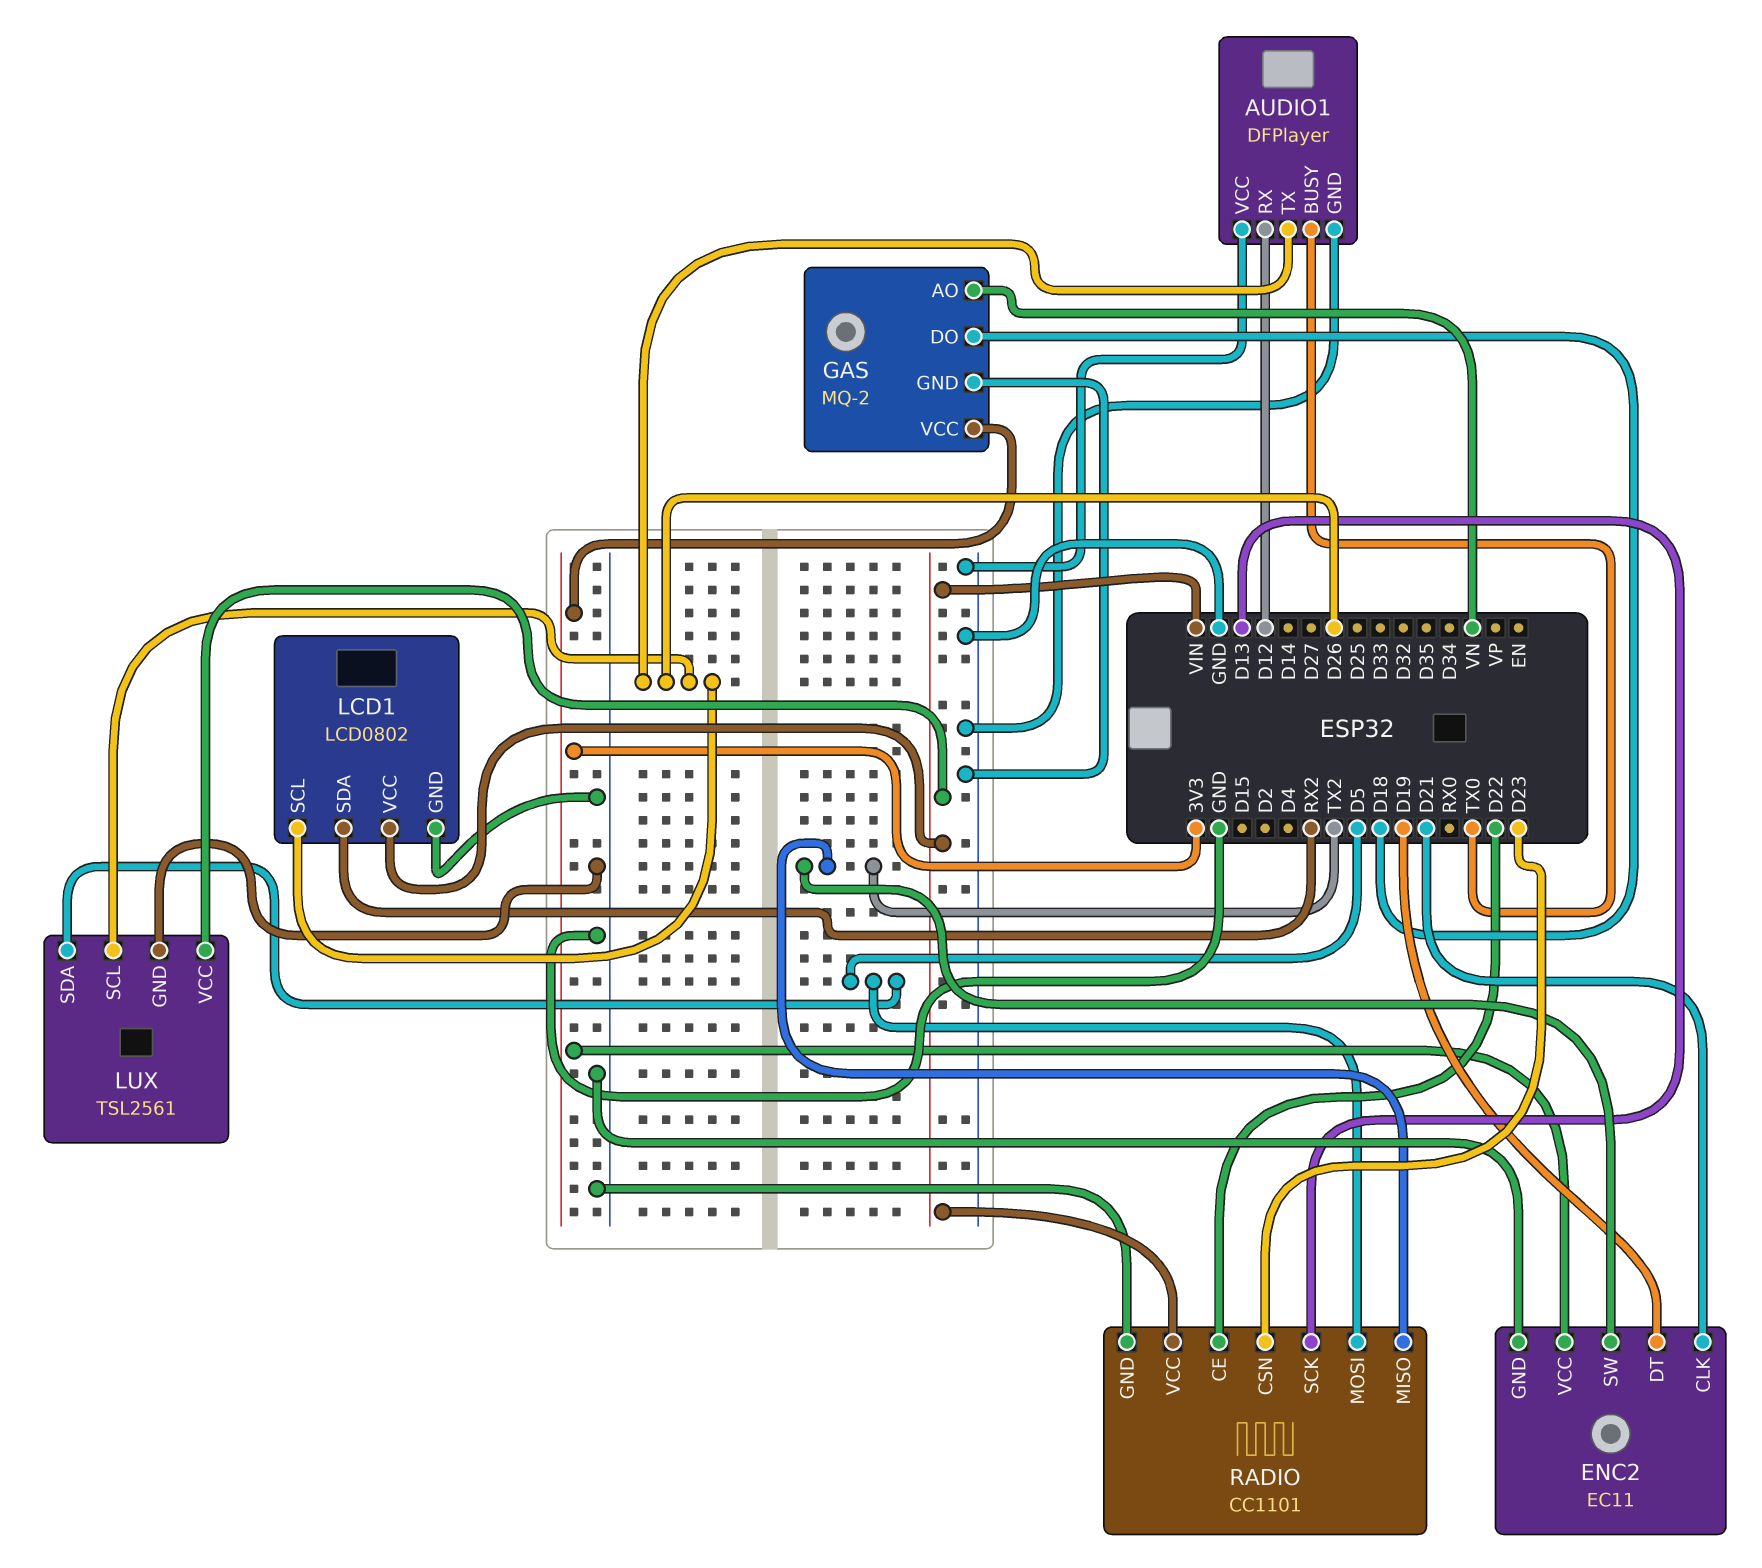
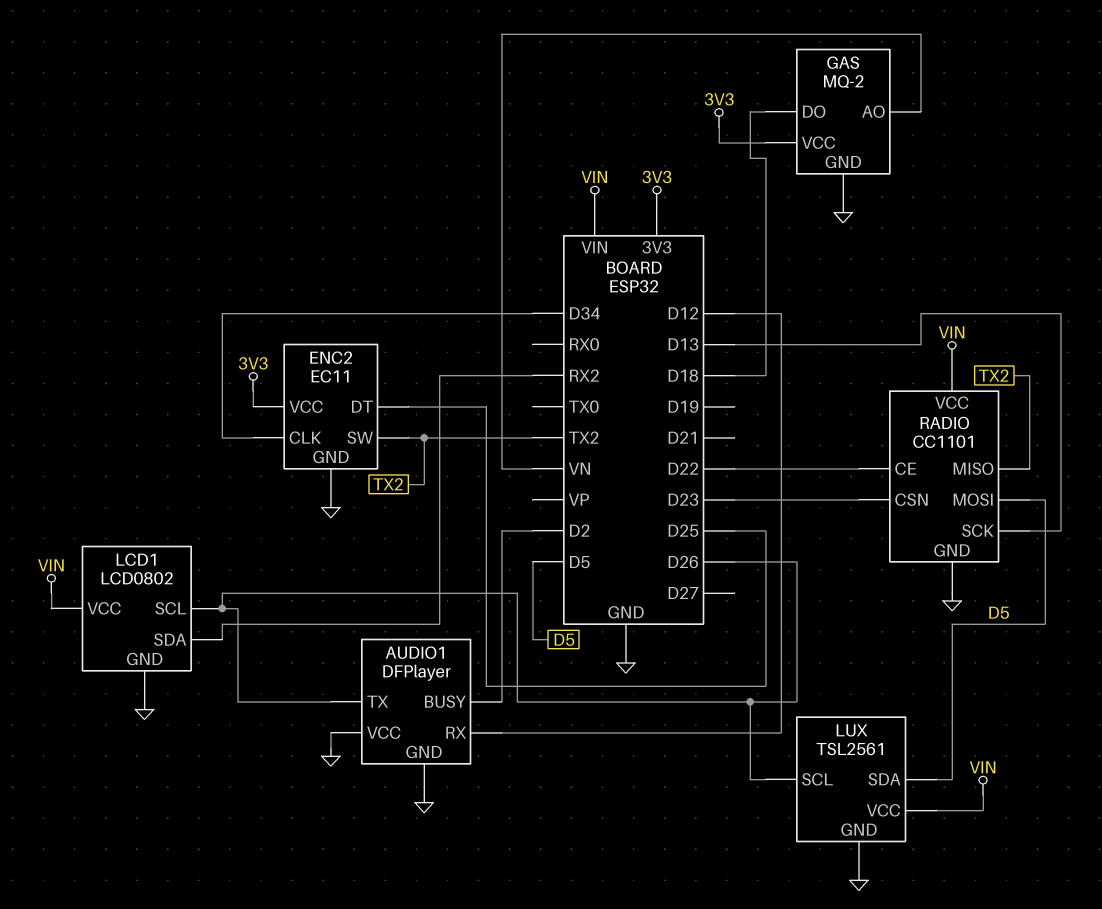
AUDIO1 pin BUSY: TX0 -> D2
ENC2 pin CLK: D21 -> D34
ENC2 pin DT: D19 -> D25

